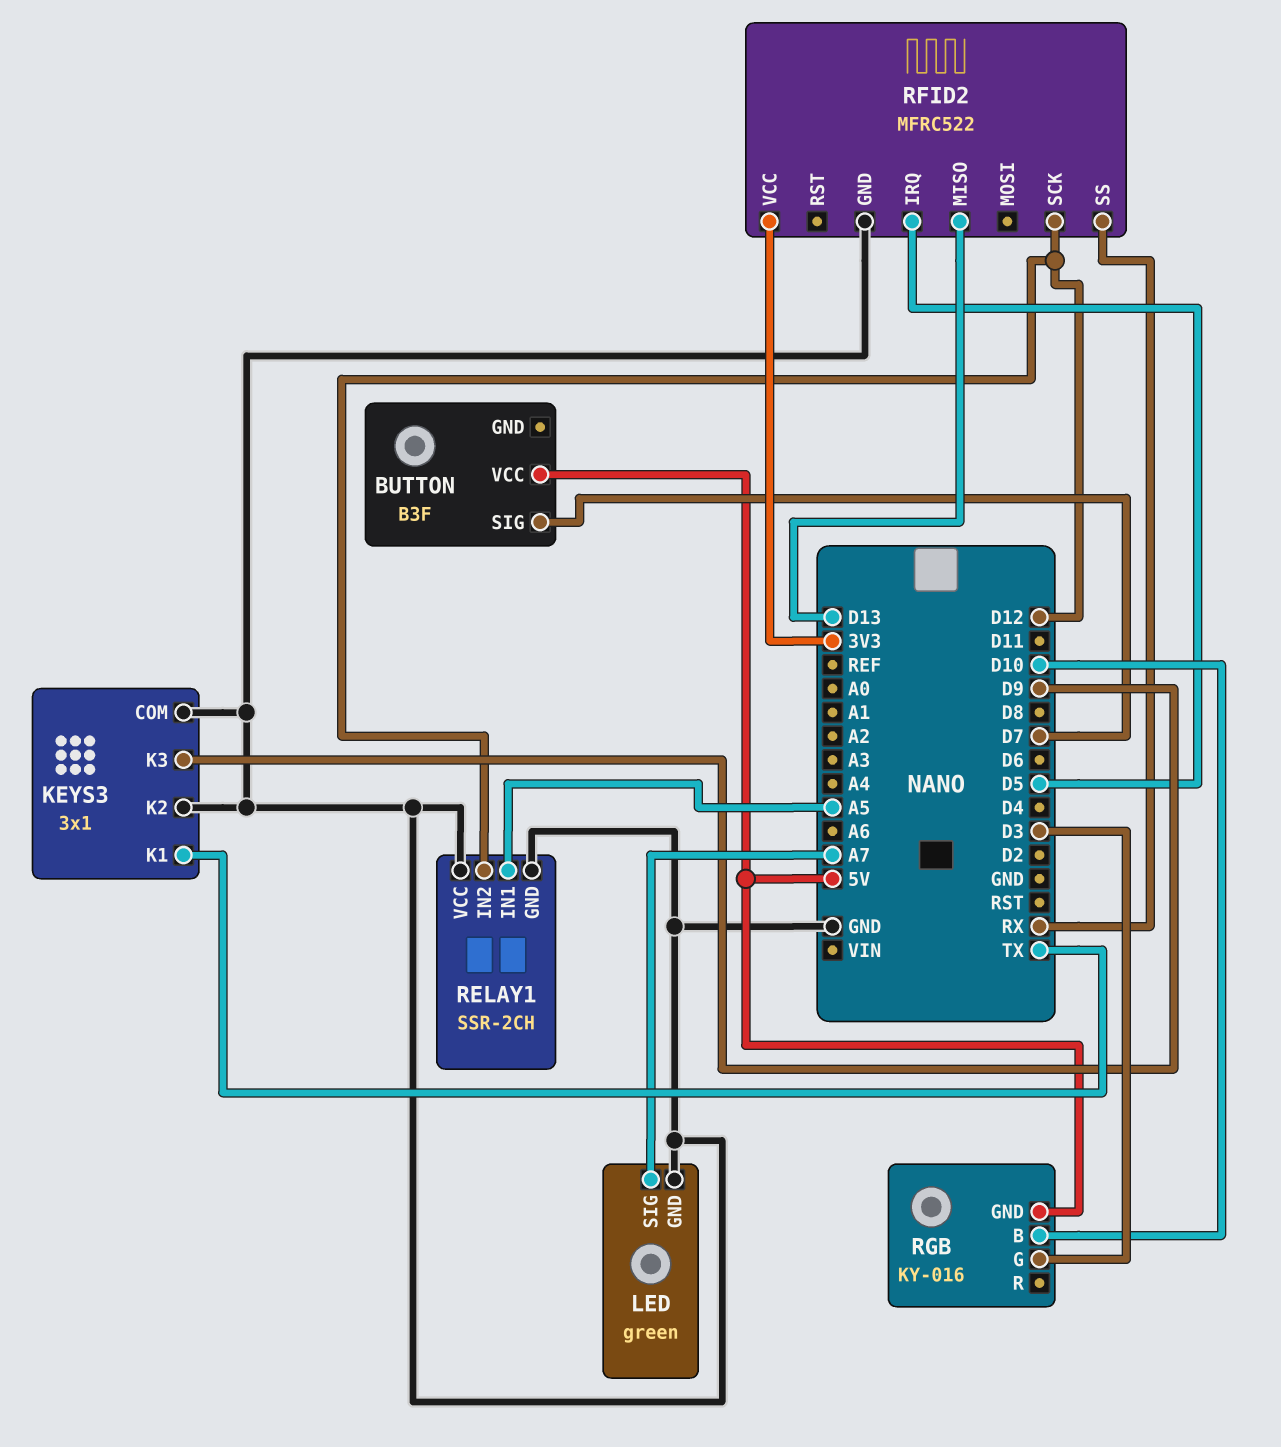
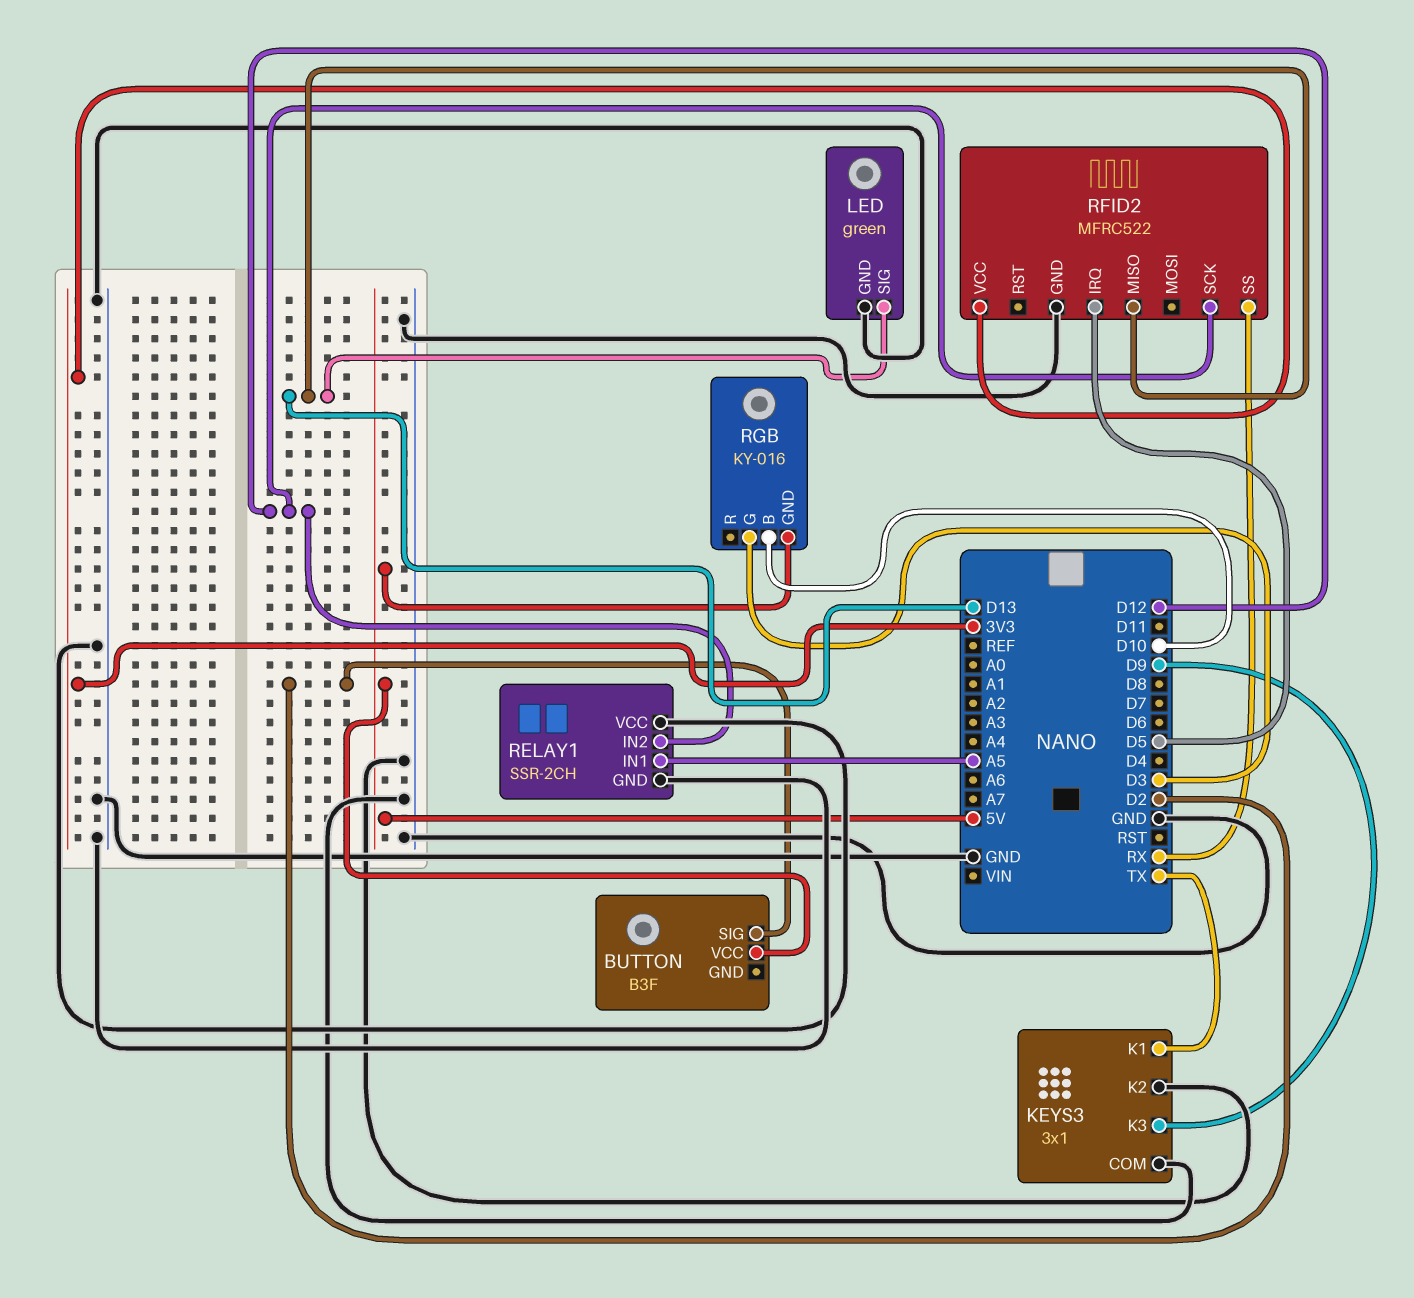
BUTTON pin SIG: D7 -> D2
LED pin SIG: A7 -> D13

